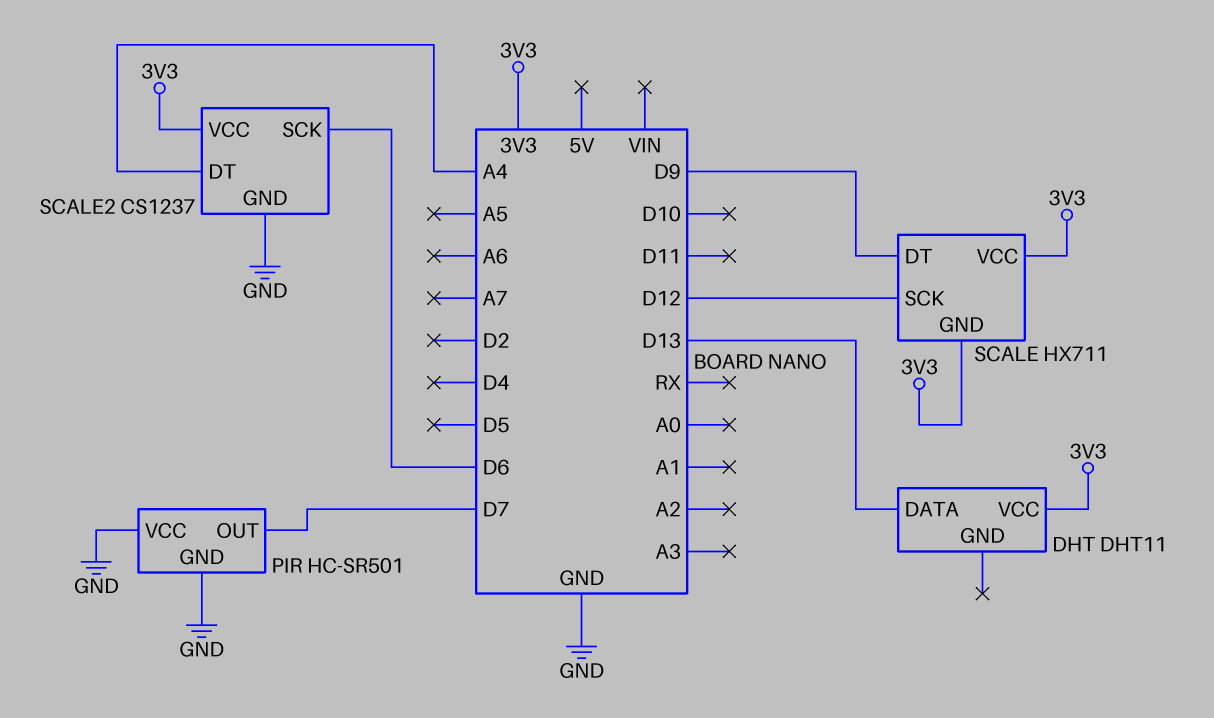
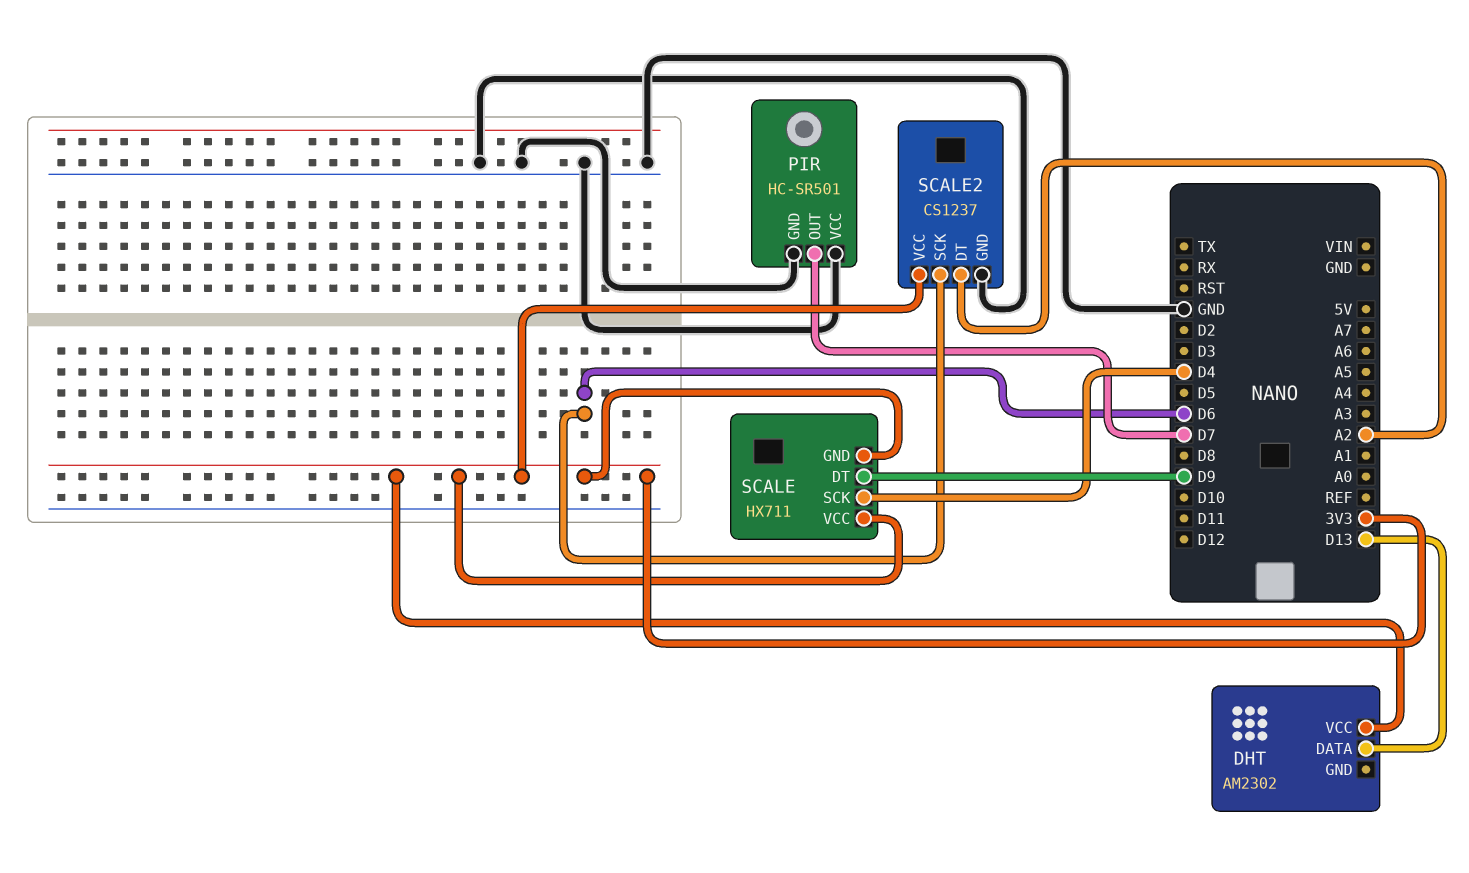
DHT: DHT11 -> AM2302
SCALE pin SCK: D12 -> D4
SCALE2 pin DT: A4 -> A2

